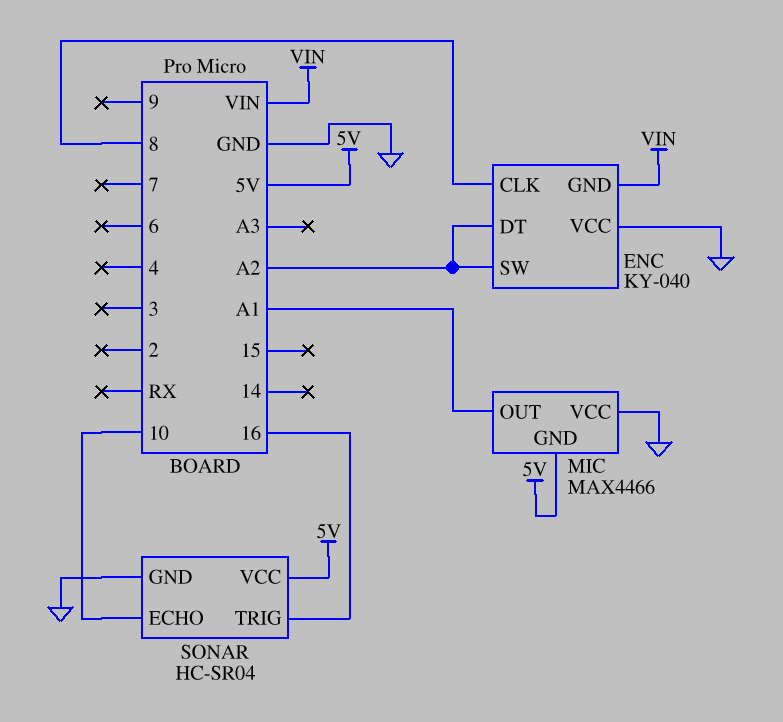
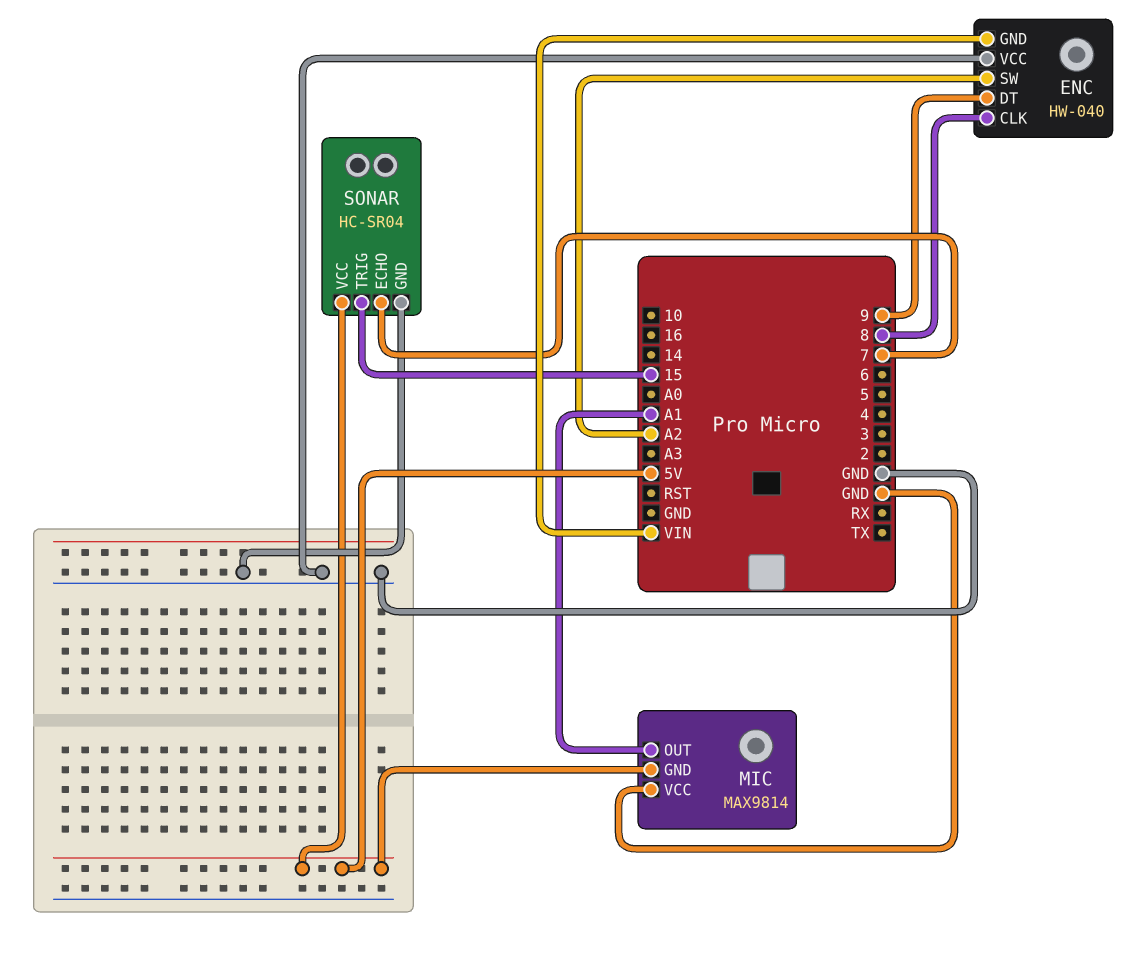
ENC: KY-040 -> HW-040
ENC pin DT: A2 -> 9
MIC: MAX4466 -> MAX9814
SONAR pin ECHO: 10 -> 7
SONAR pin TRIG: 16 -> 15

